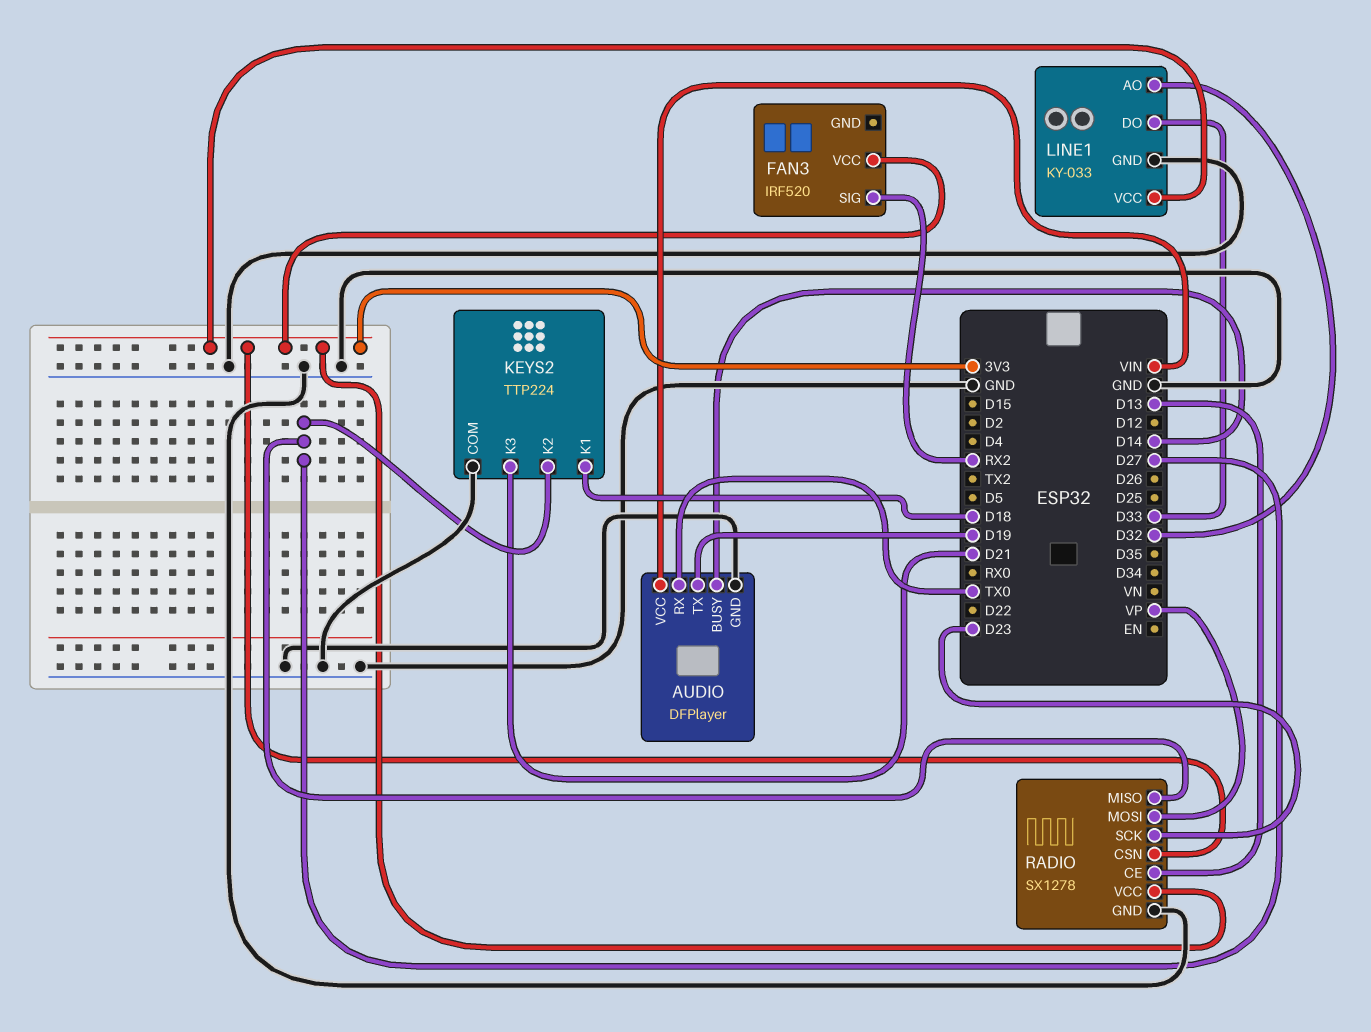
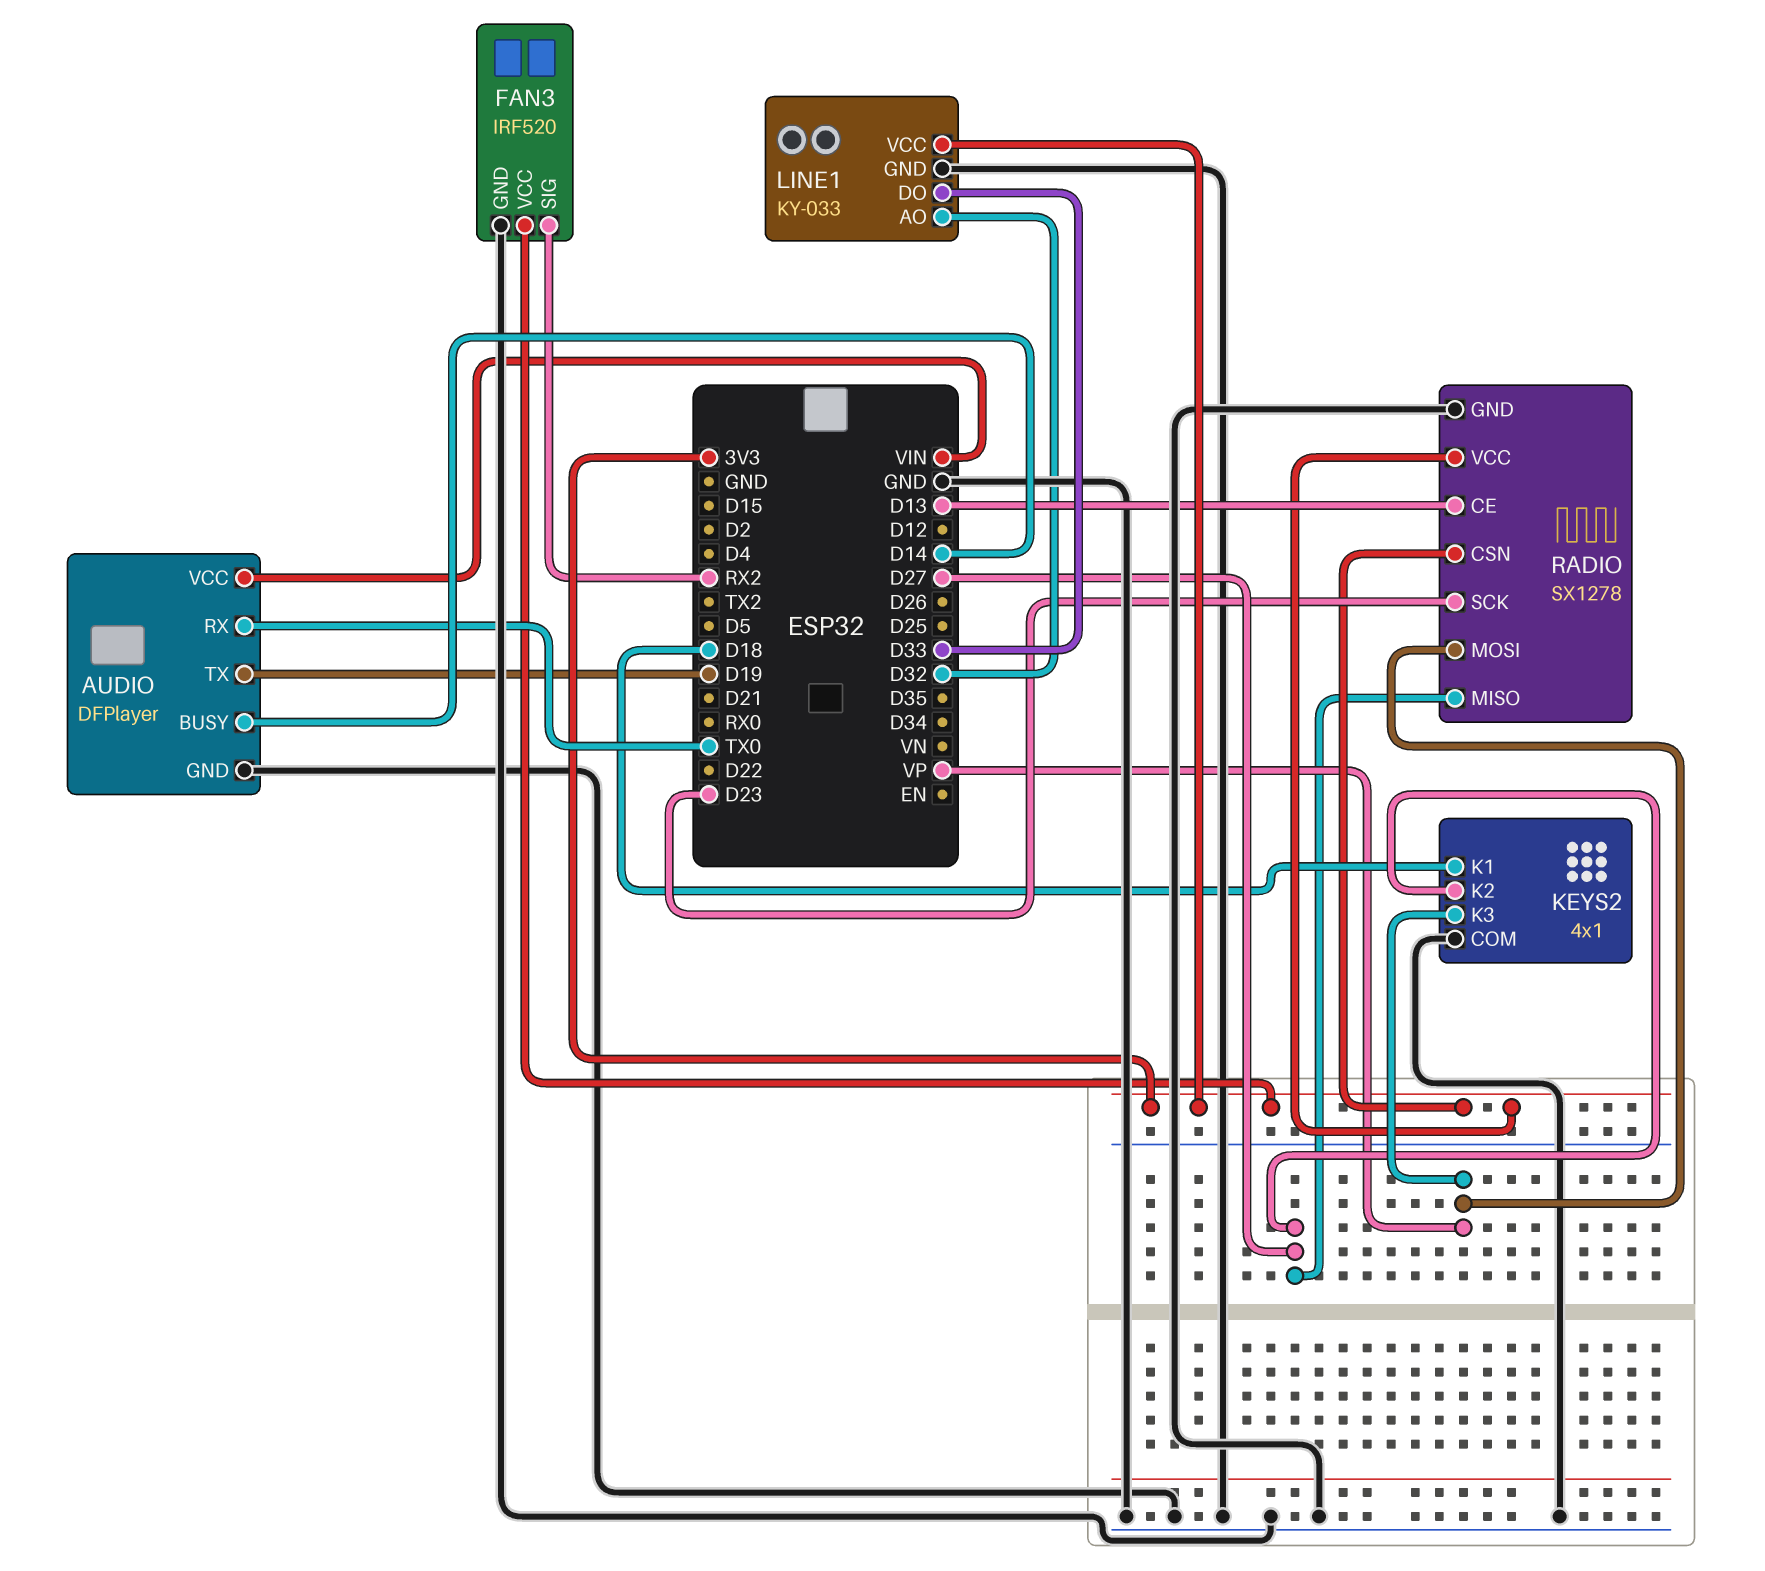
FAN3 pin GND: none -> GND
KEYS2: TTP224 -> 4x1
KEYS2 pin K3: D21 -> VP

